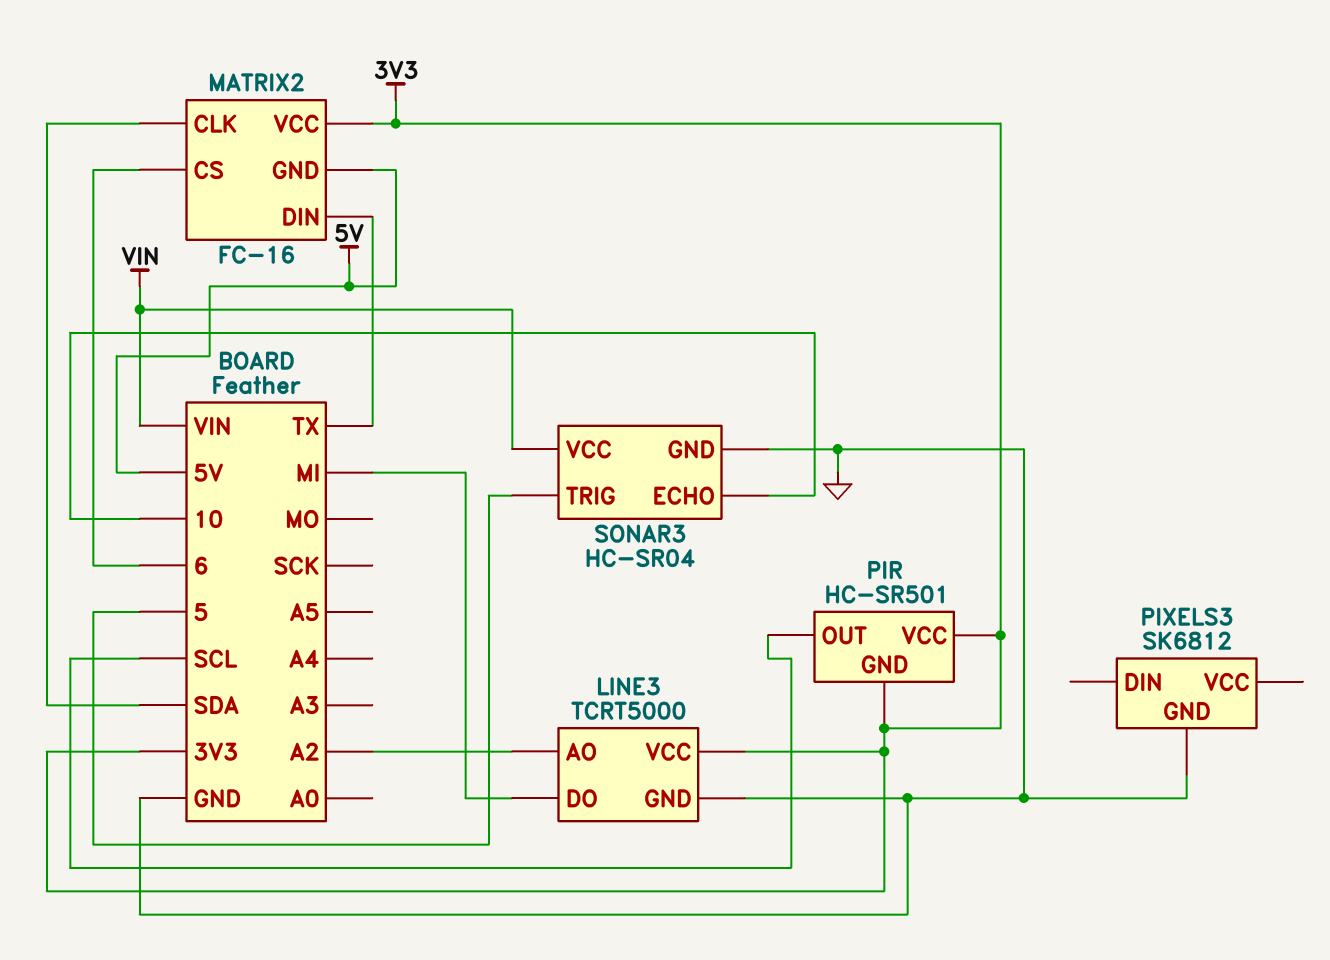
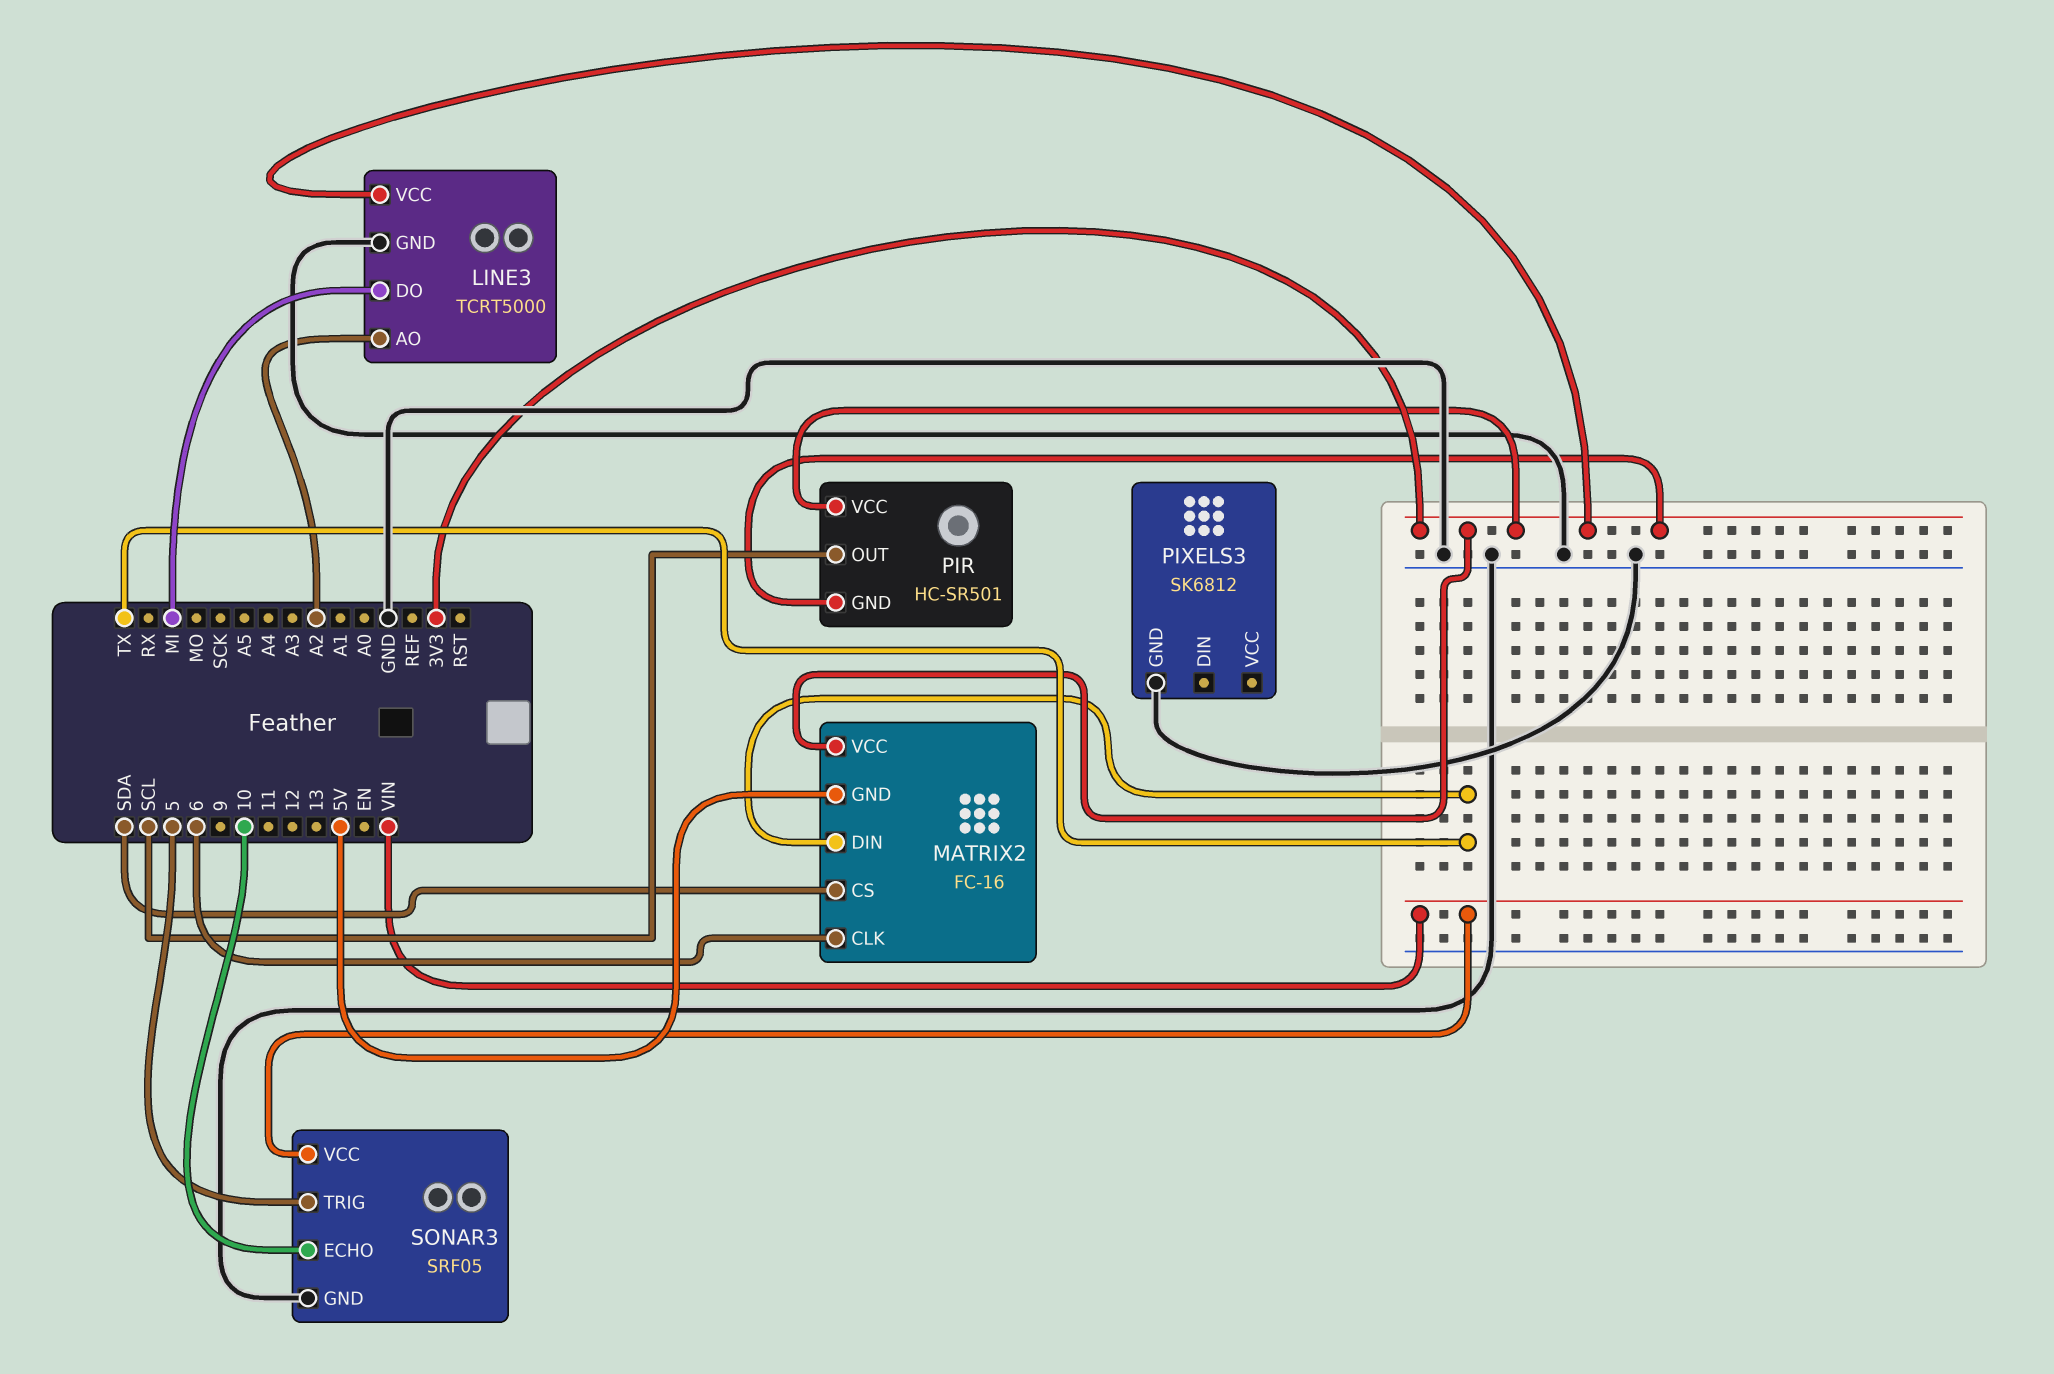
MATRIX2 pin CLK: SDA -> 6
MATRIX2 pin CS: 6 -> SDA
SONAR3: HC-SR04 -> SRF05

